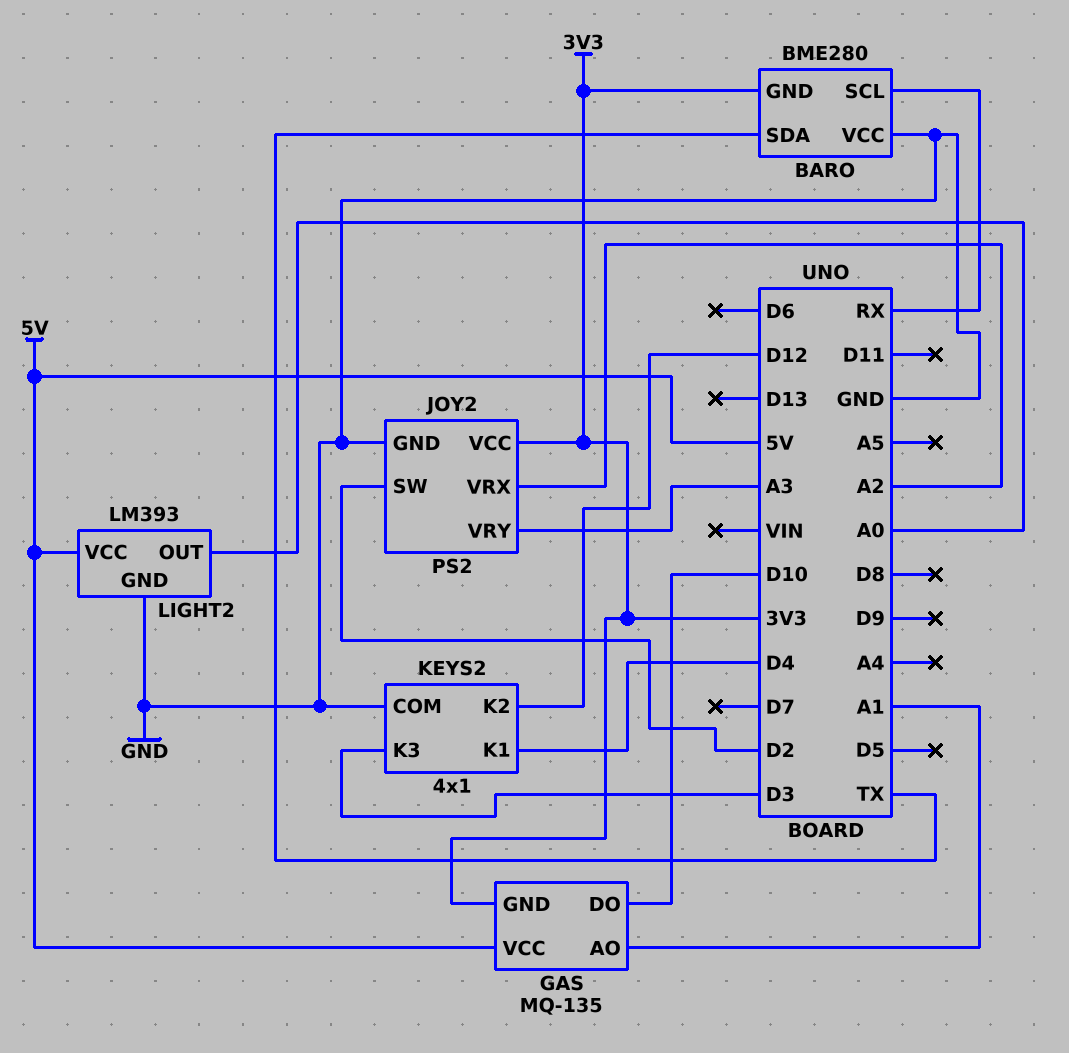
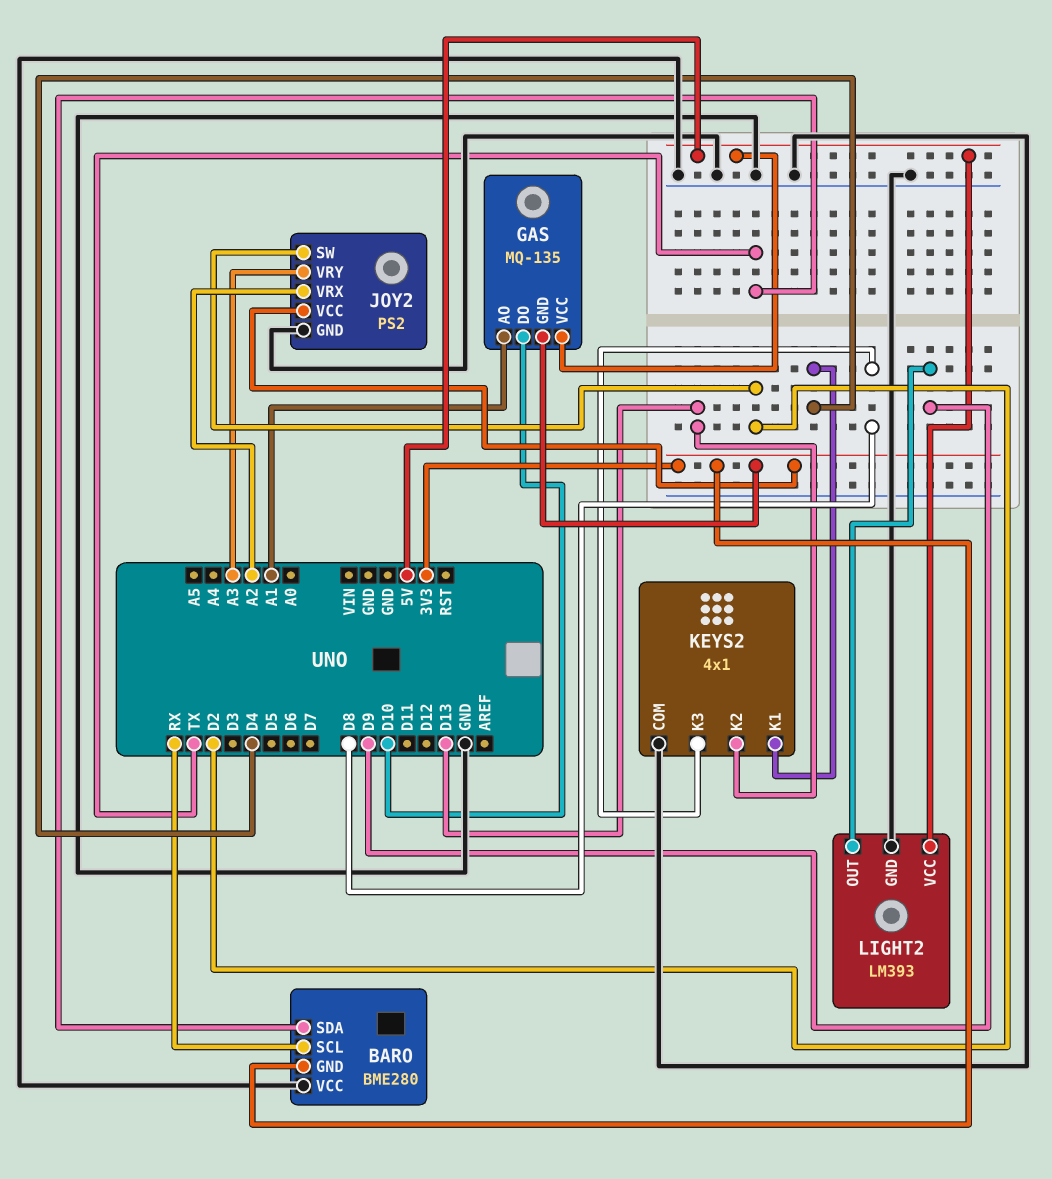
KEYS2 pin K2: D12 -> D13
KEYS2 pin K3: D3 -> D8
LIGHT2 pin OUT: A0 -> D9

